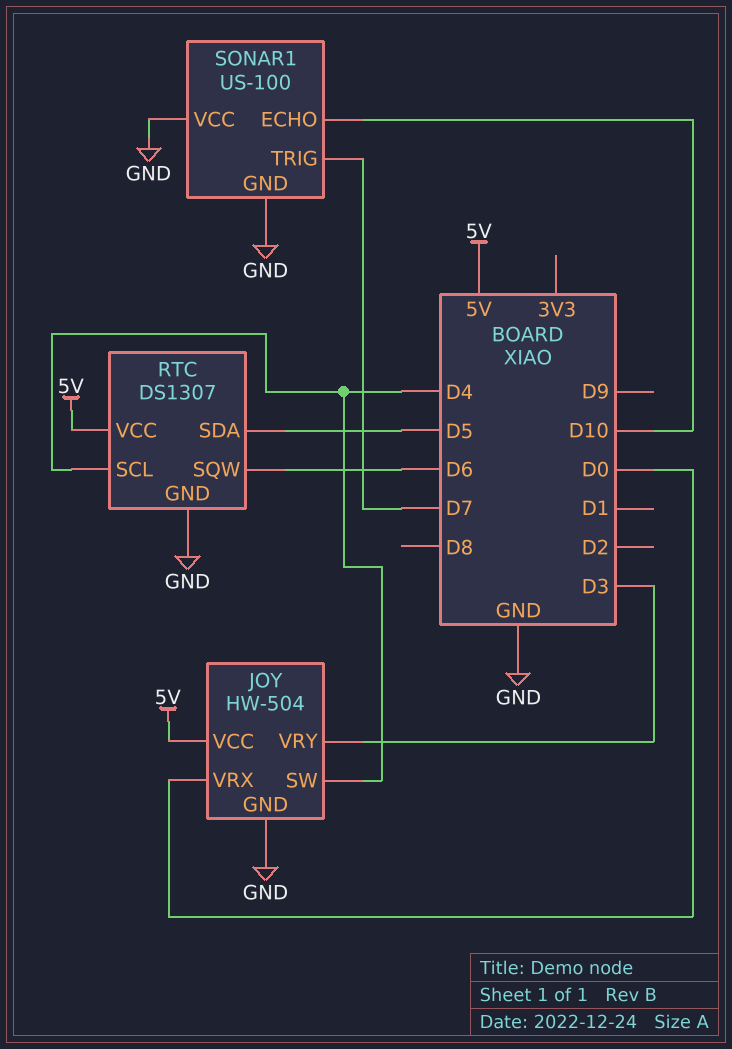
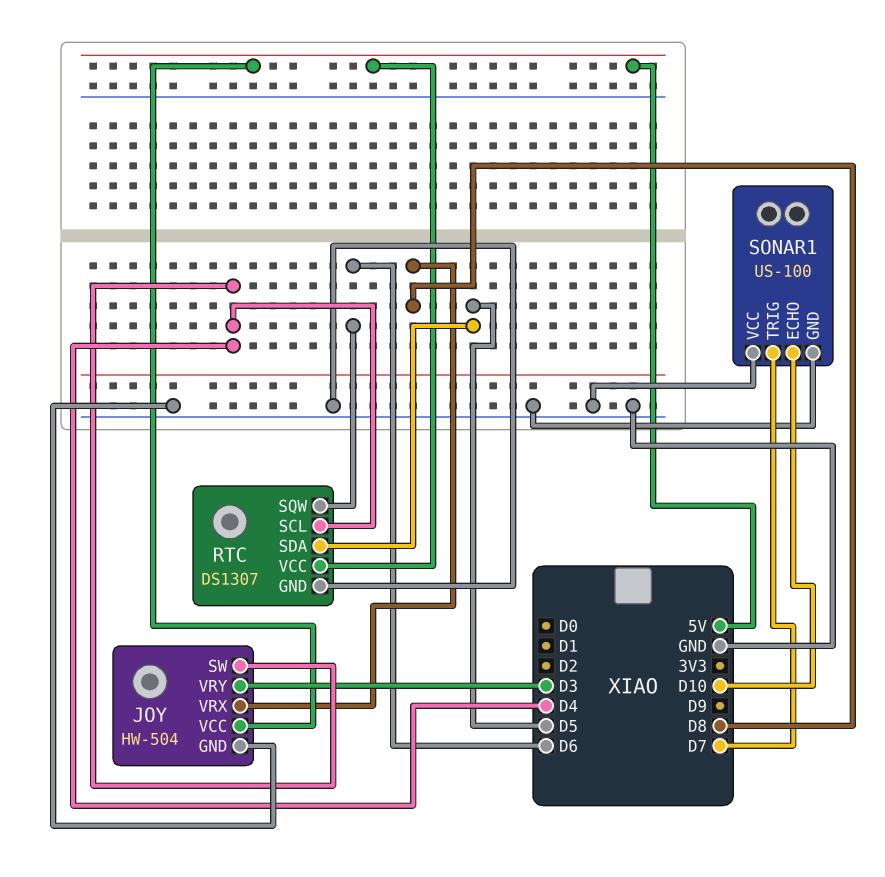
JOY pin VRX: D0 -> D8

